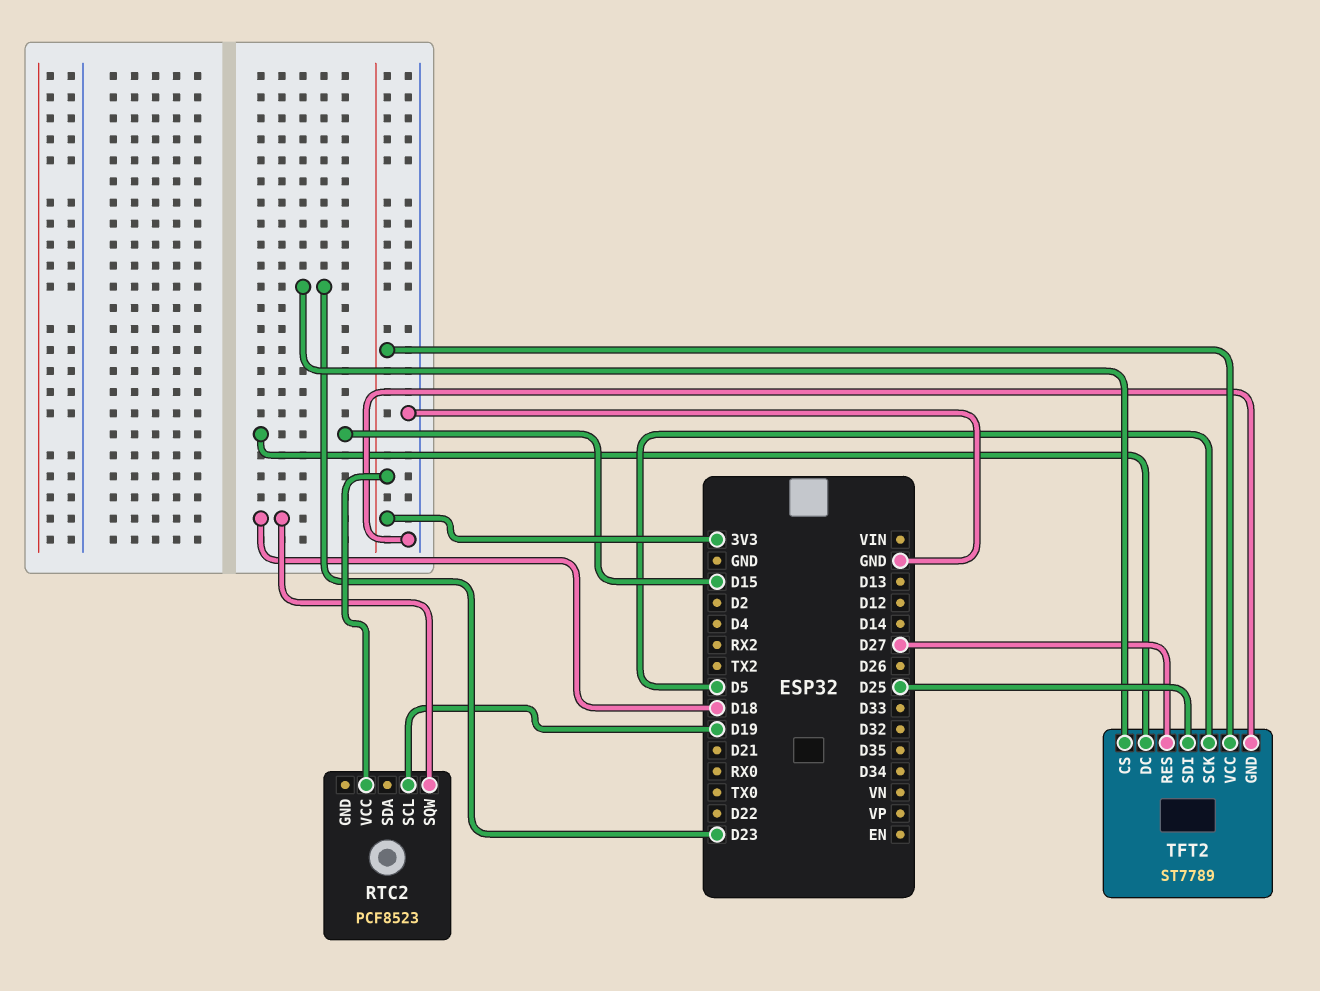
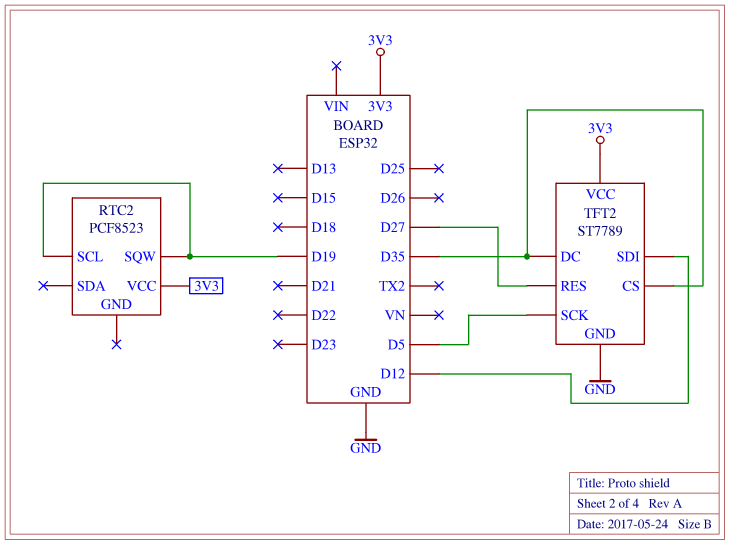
RTC2 pin SQW: D18 -> D19
TFT2 pin CS: D23 -> D35
TFT2 pin DC: D15 -> D35
TFT2 pin SDI: D25 -> D12

